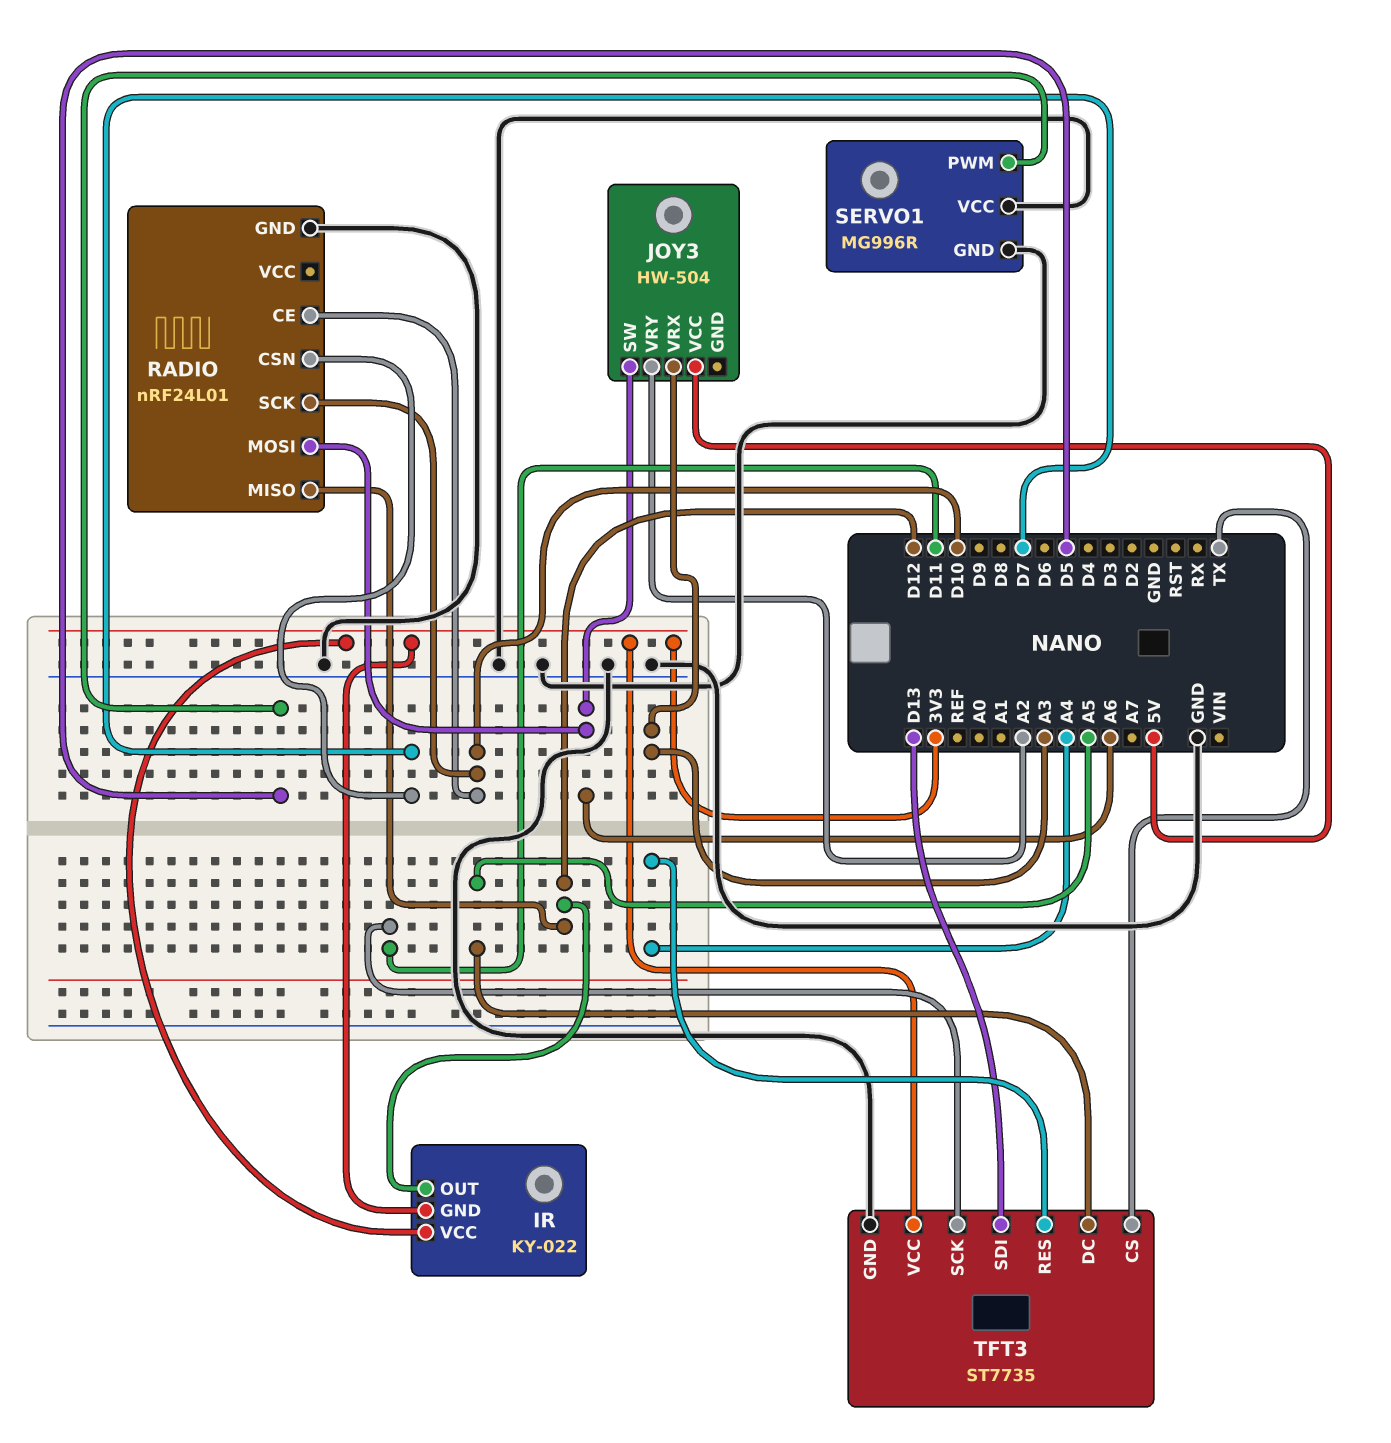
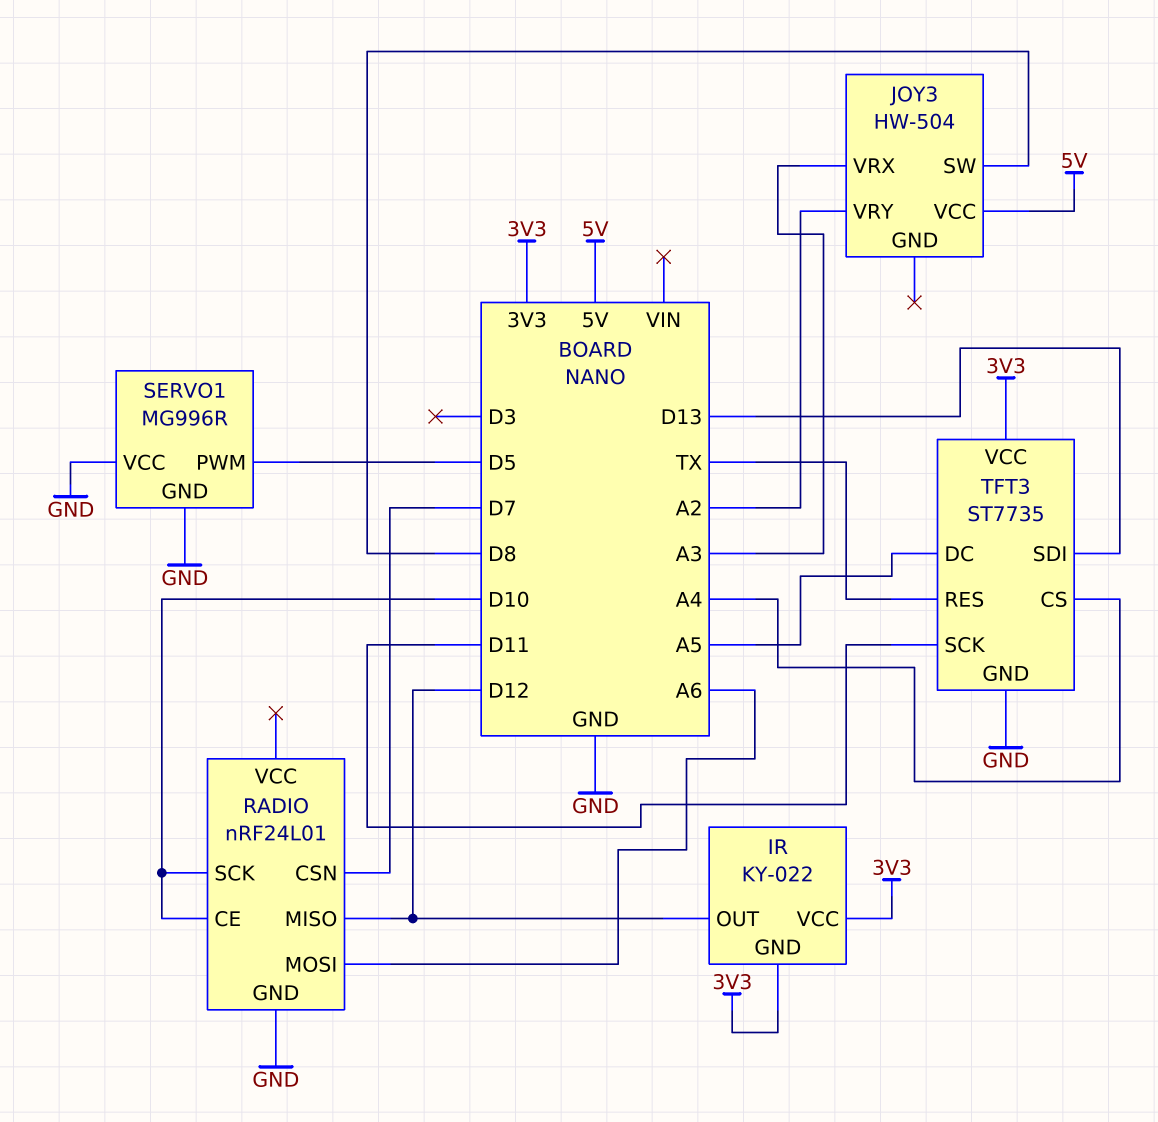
JOY3 pin SW: A6 -> D8
TFT3 pin CS: TX -> A4
TFT3 pin RES: A4 -> TX

